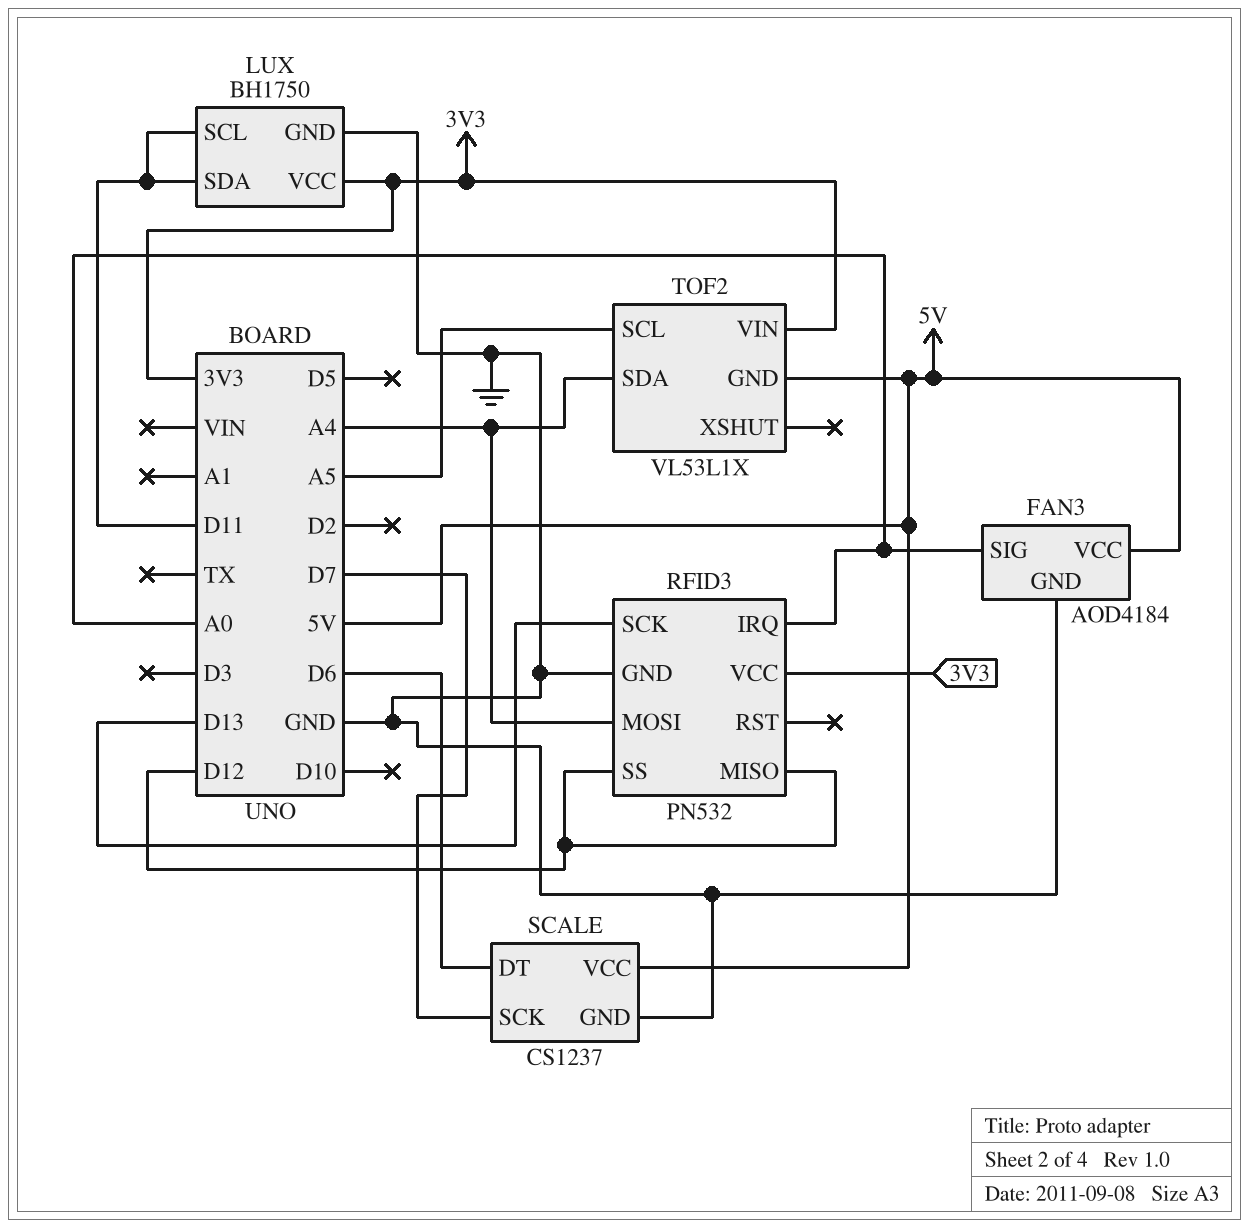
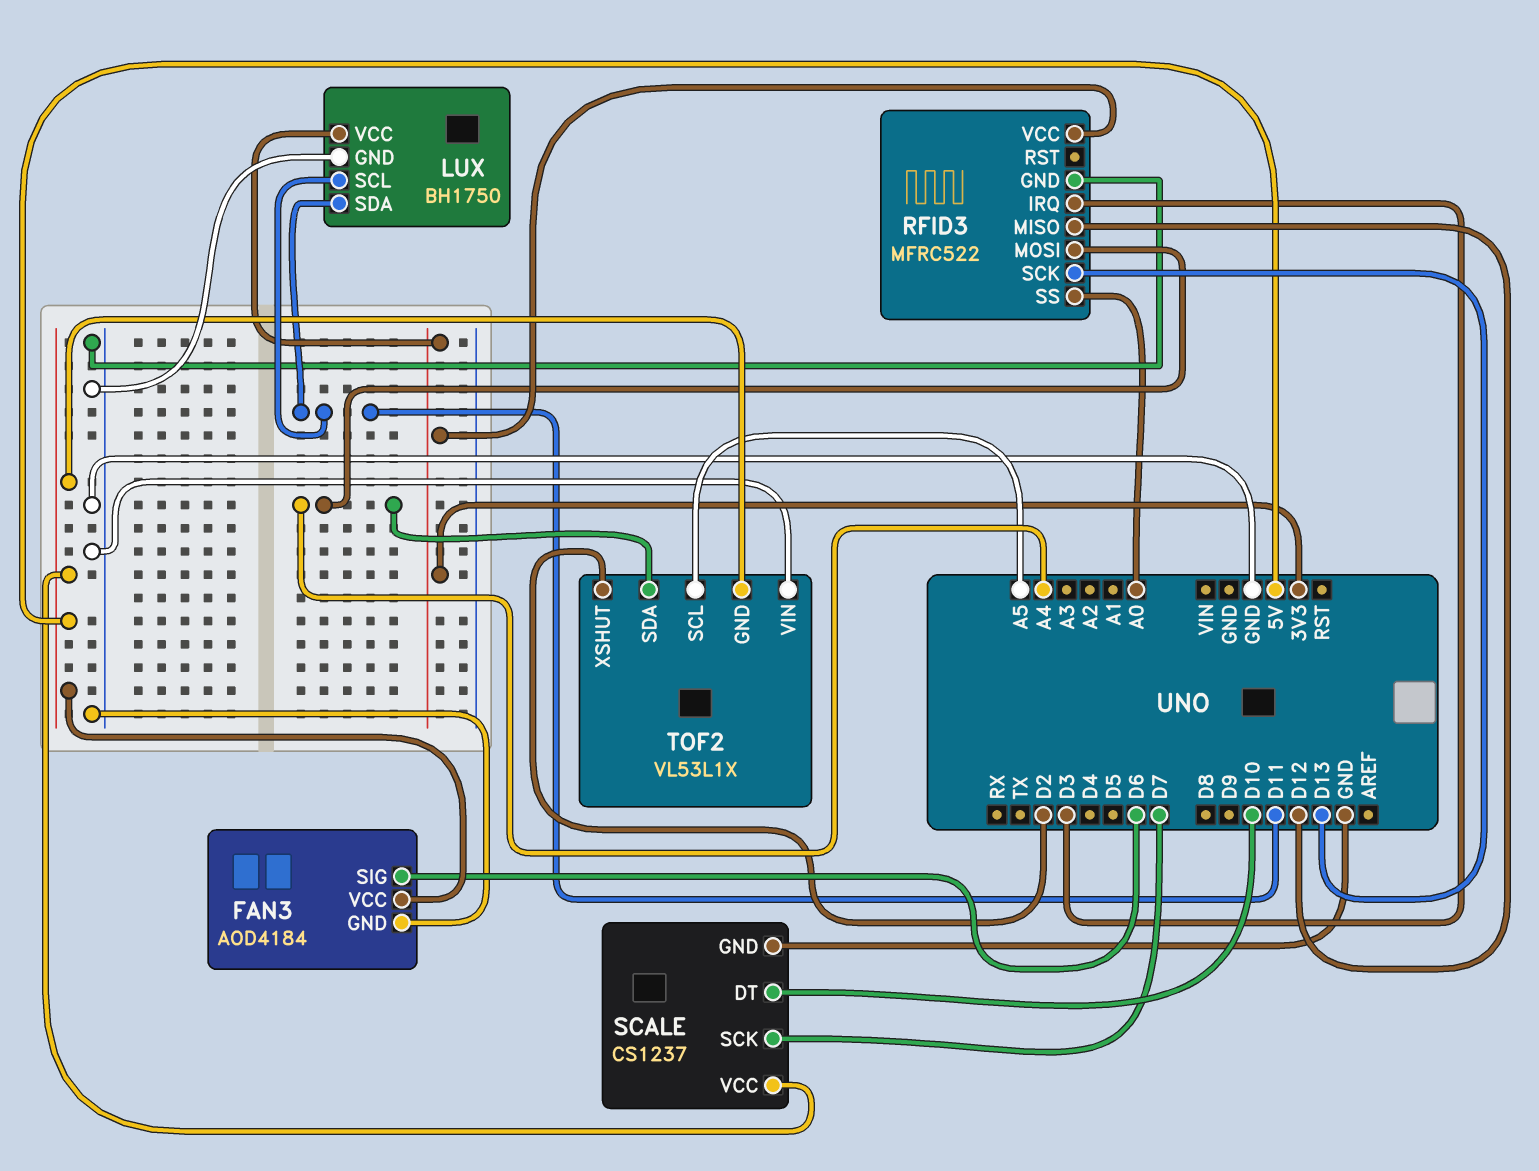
FAN3 pin SIG: A0 -> D6
RFID3: PN532 -> MFRC522
RFID3 pin IRQ: A0 -> D3
RFID3 pin SS: D12 -> A0
SCALE pin DT: D6 -> D10
TOF2 pin VIN: 3V3 -> GND
TOF2 pin XSHUT: none -> D2

